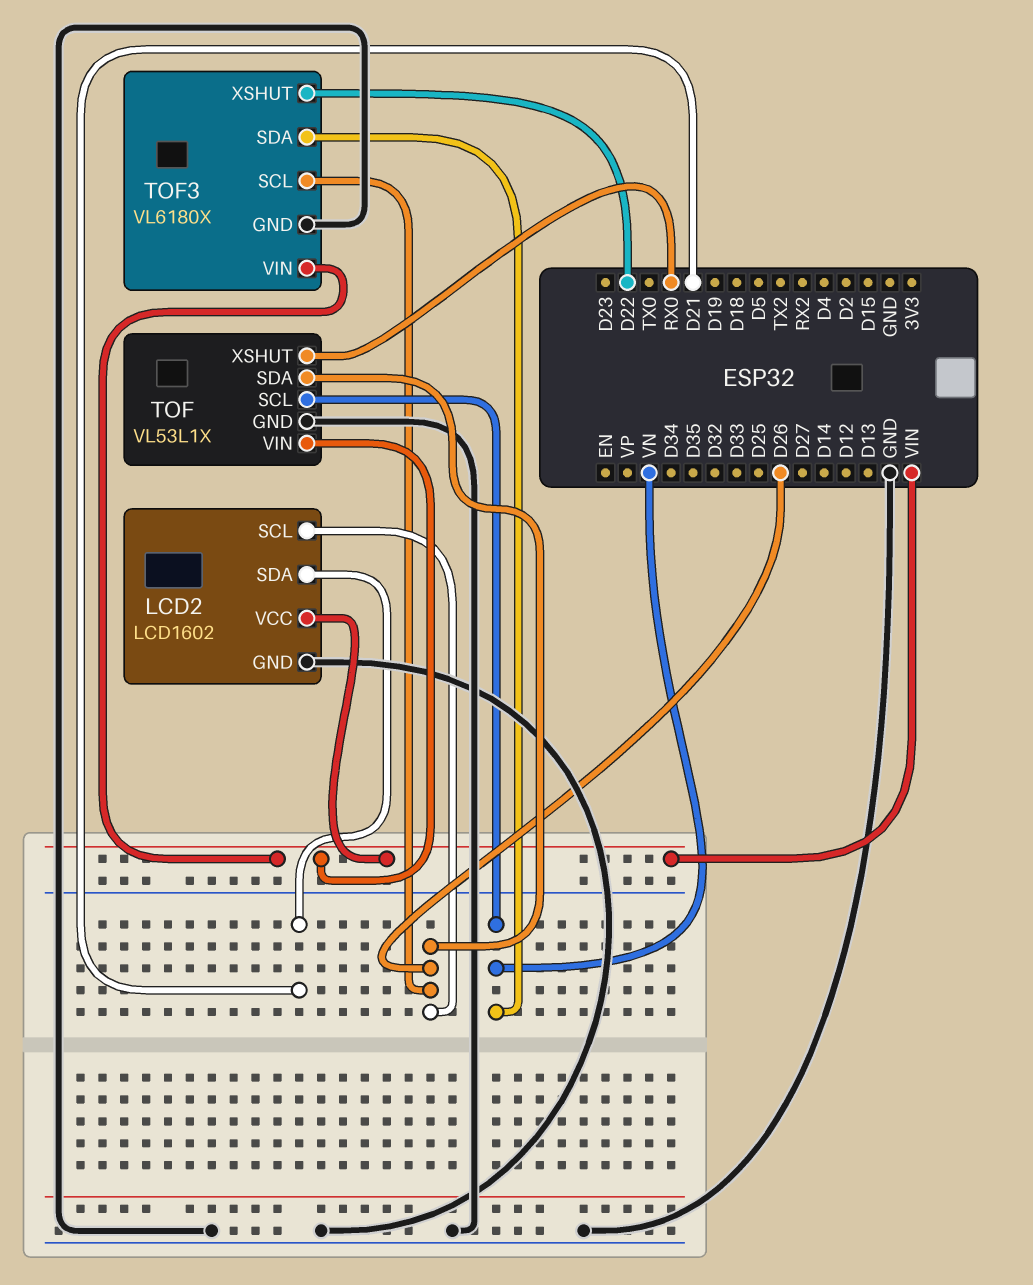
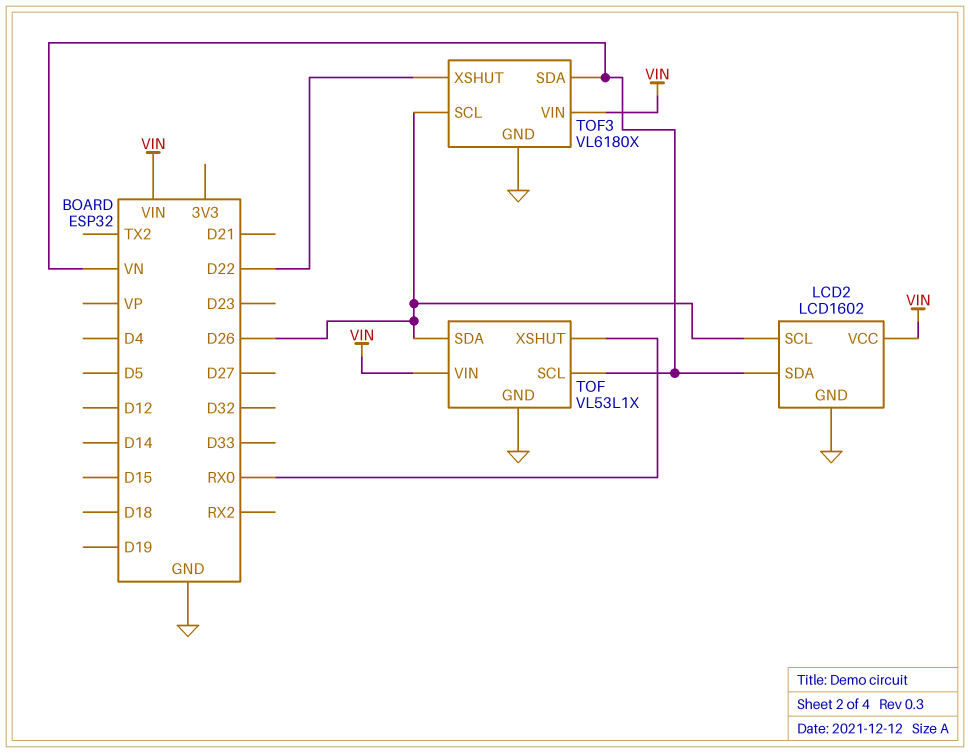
LCD2 pin SDA: D21 -> VN

